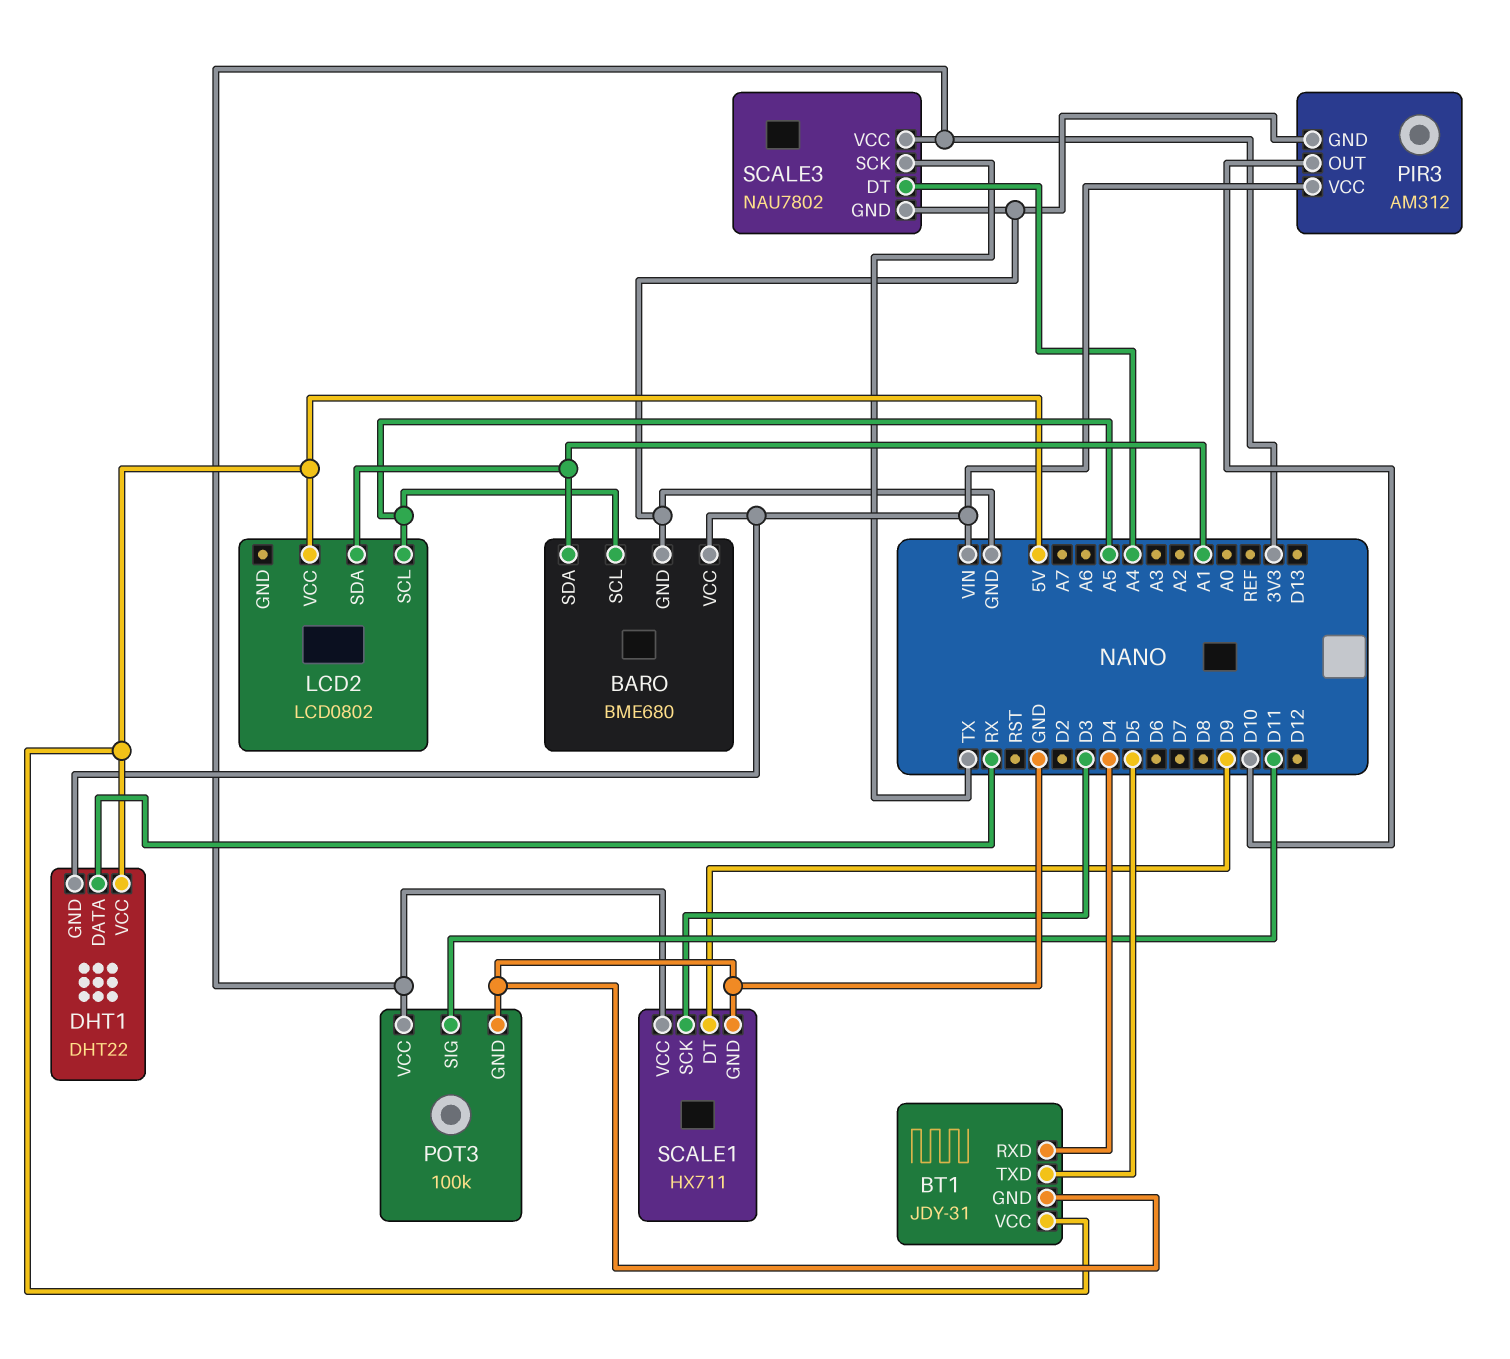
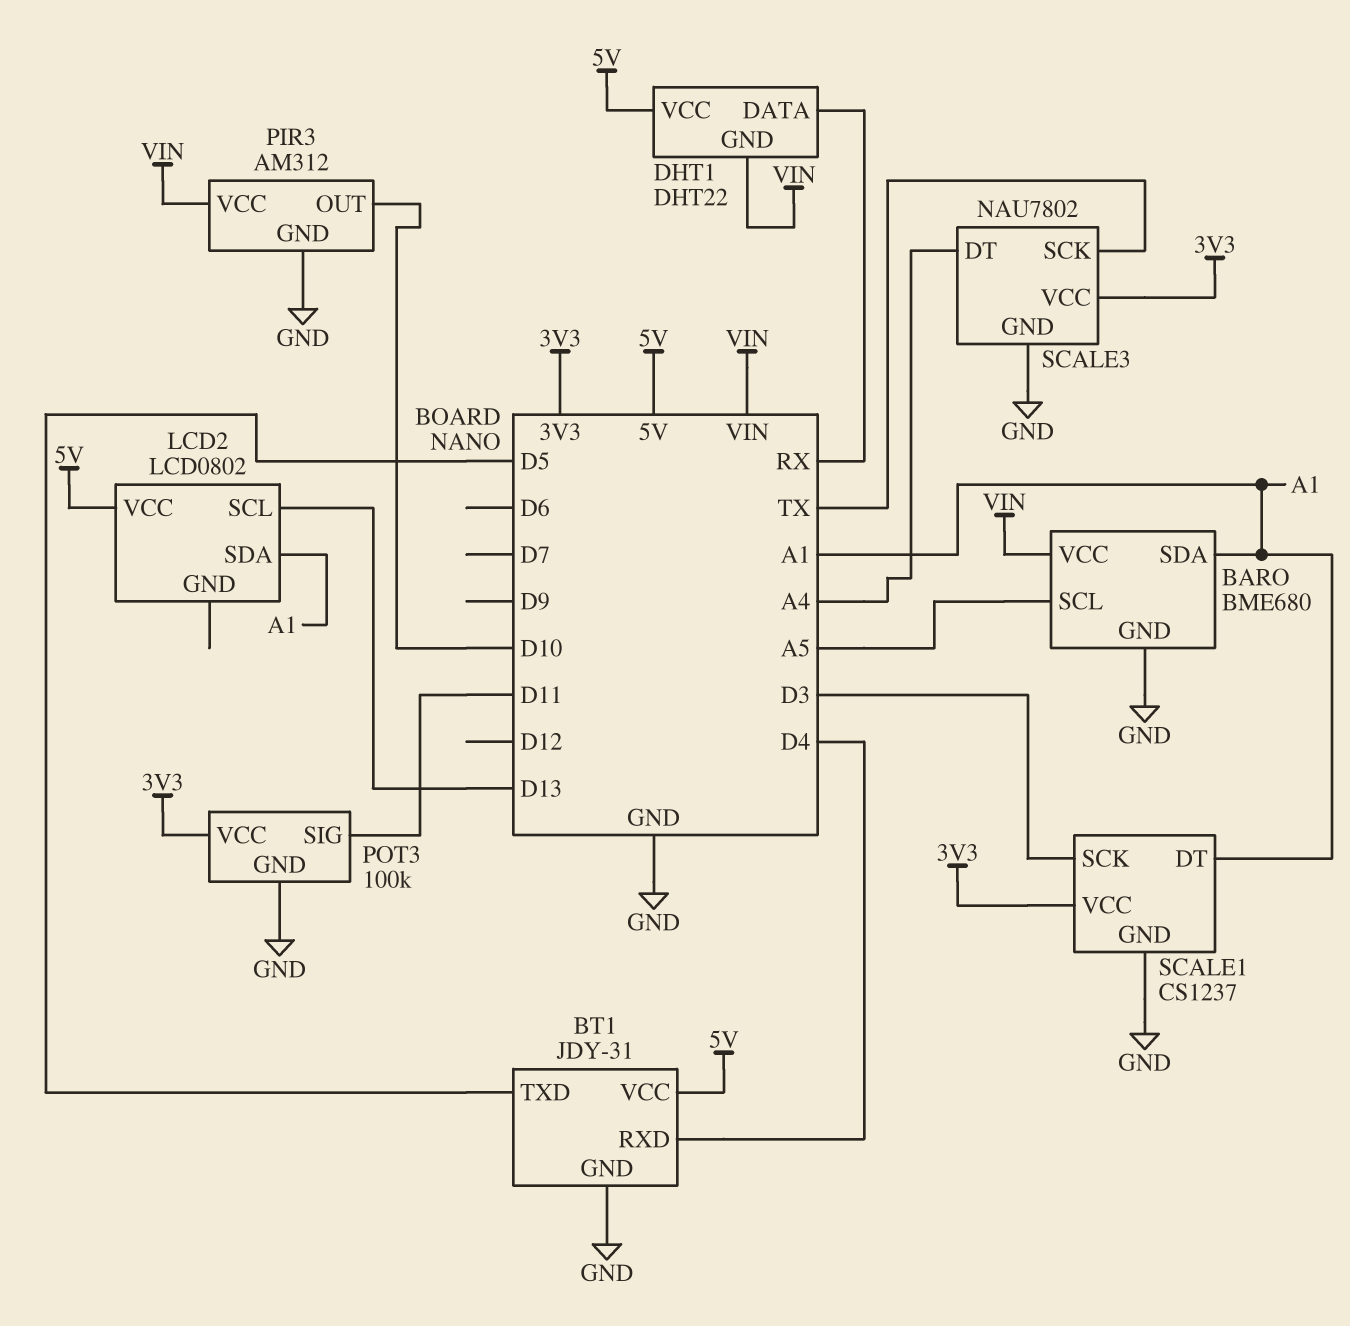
LCD2 pin SCL: A5 -> D13
SCALE1: HX711 -> CS1237
SCALE1 pin DT: D9 -> A1

